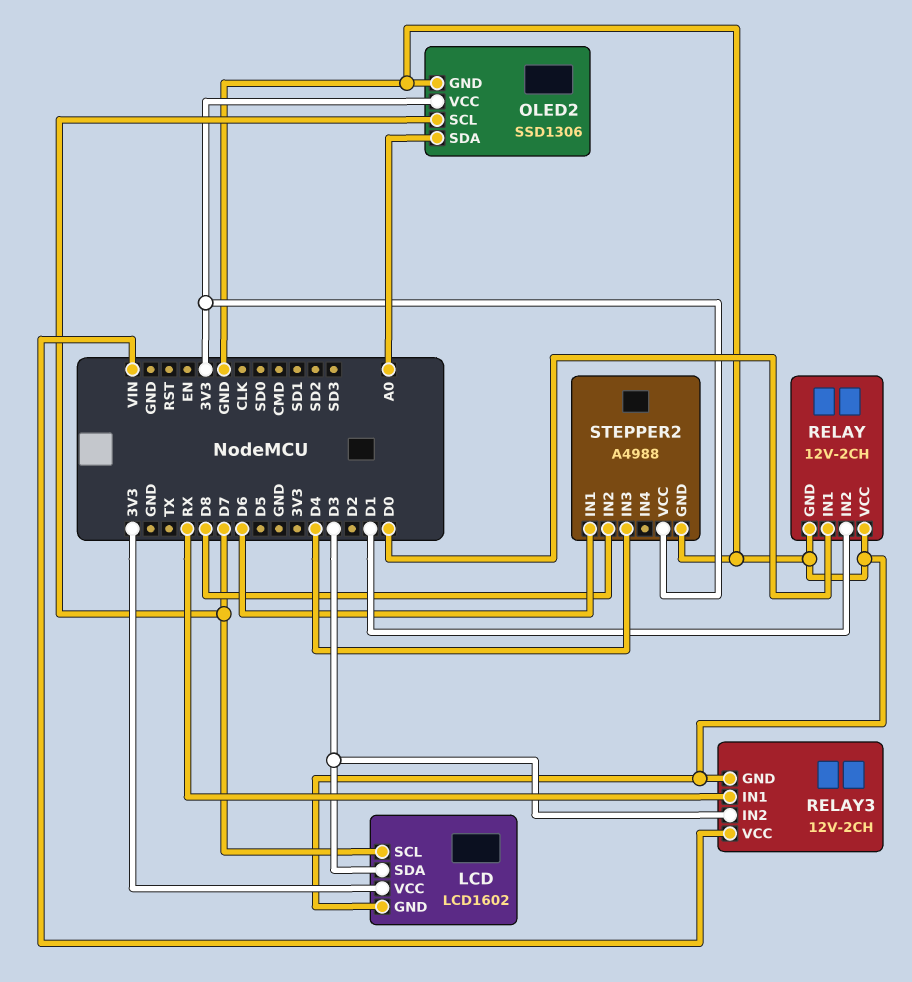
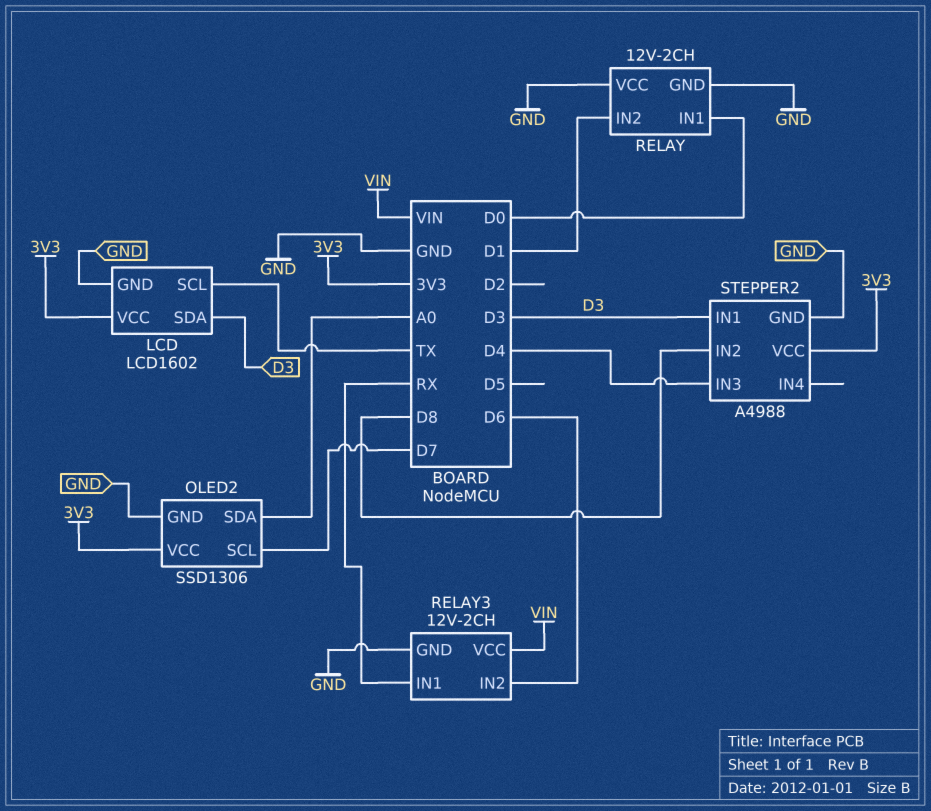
LCD pin SCL: D7 -> TX
RELAY3 pin IN2: D3 -> D6
STEPPER2 pin IN1: D6 -> D3

